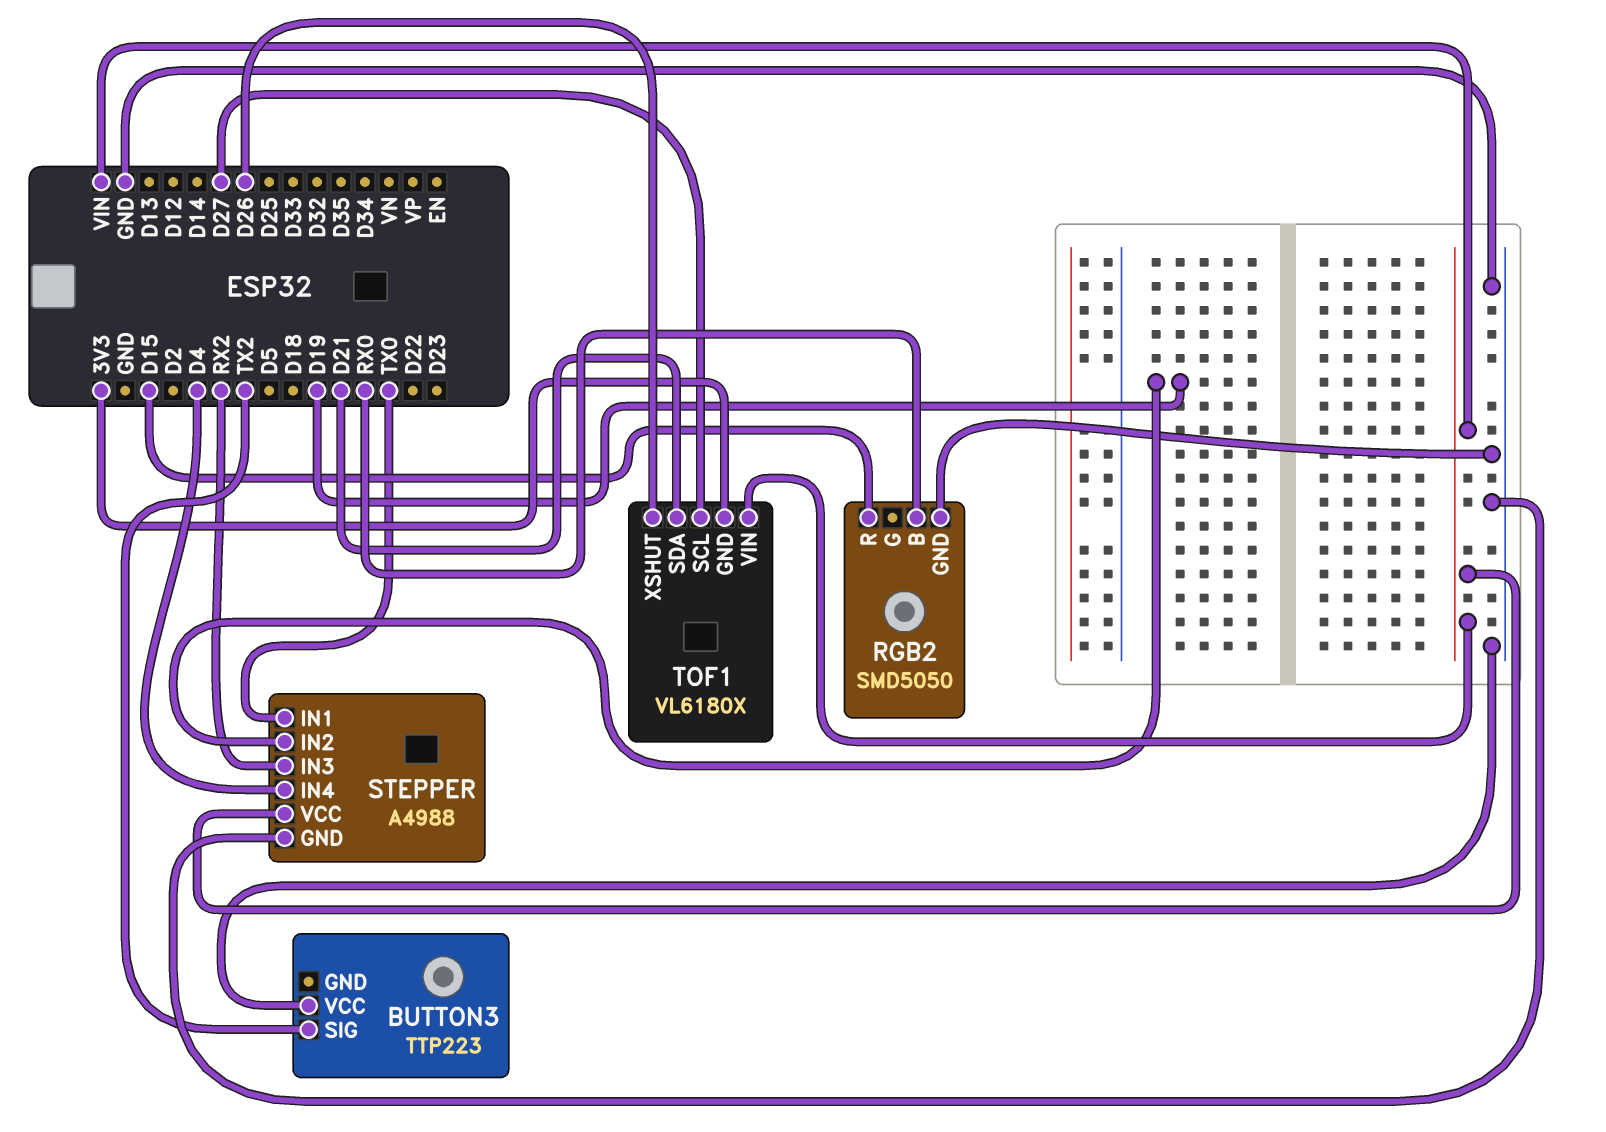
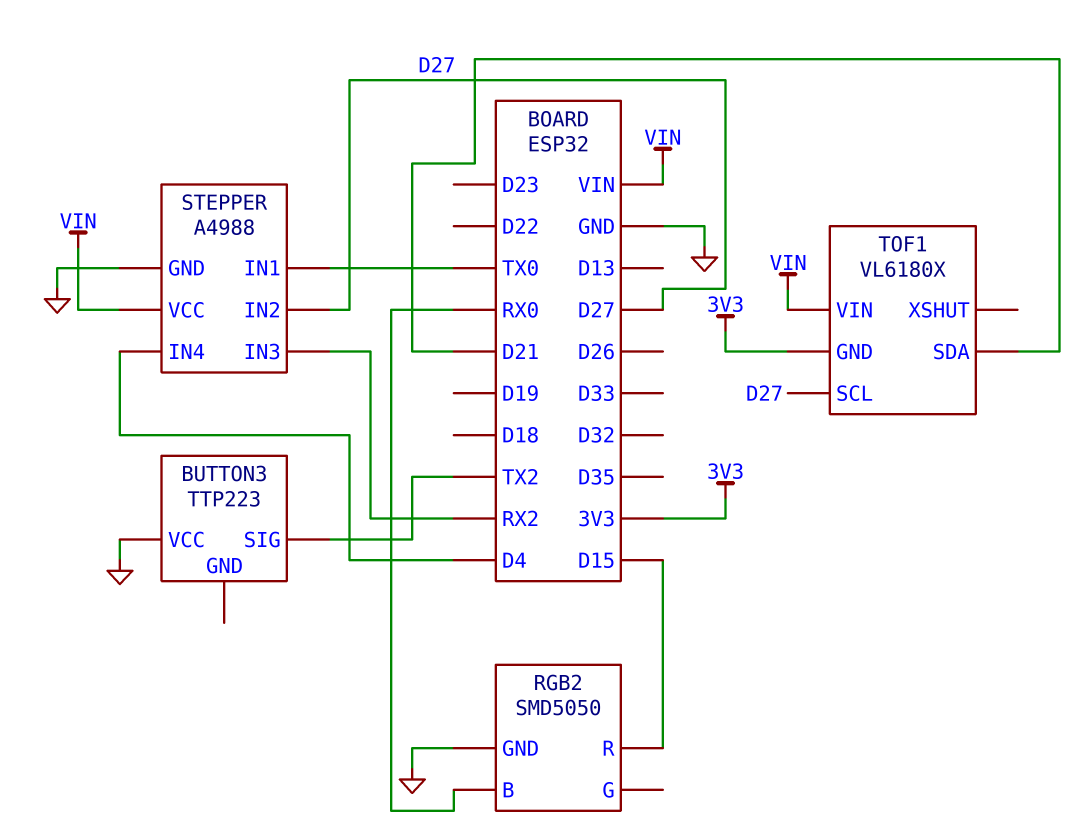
STEPPER pin IN2: D19 -> D27
TOF1 pin XSHUT: D26 -> none

